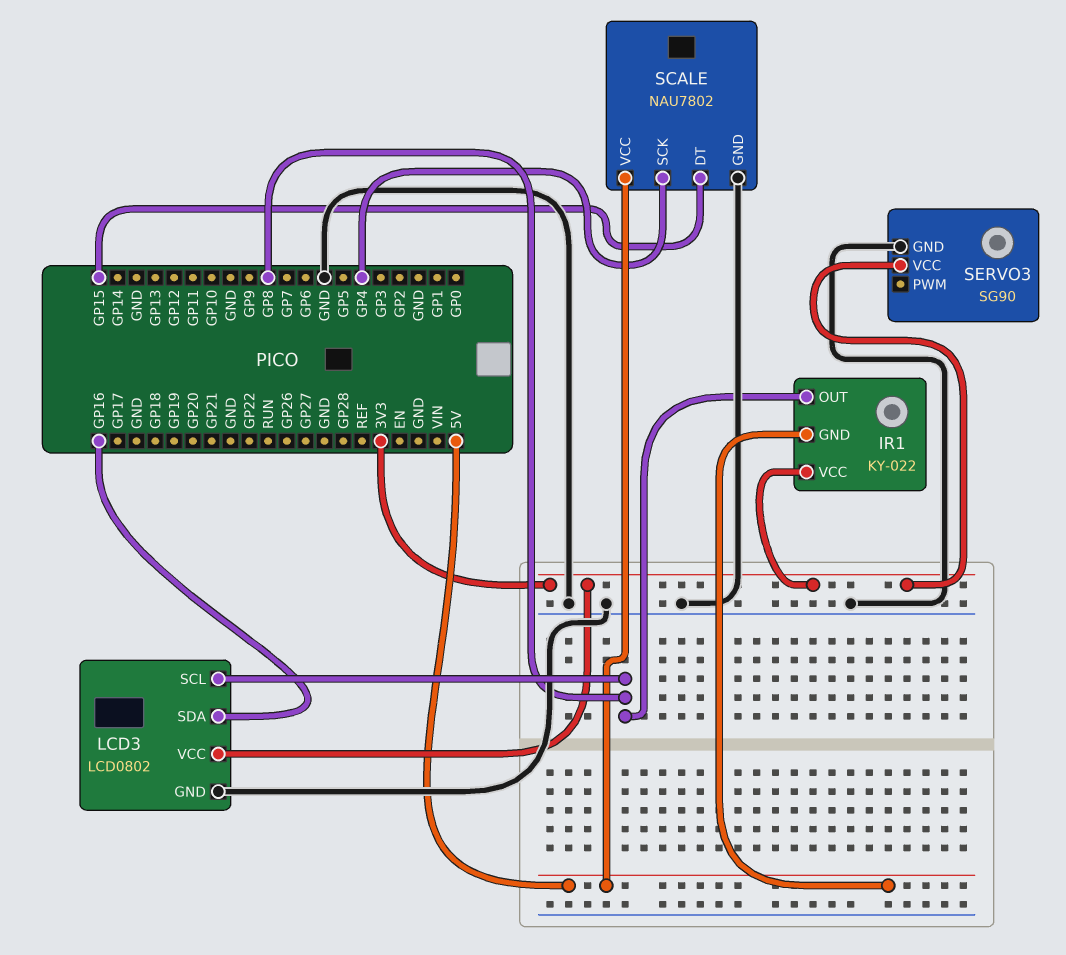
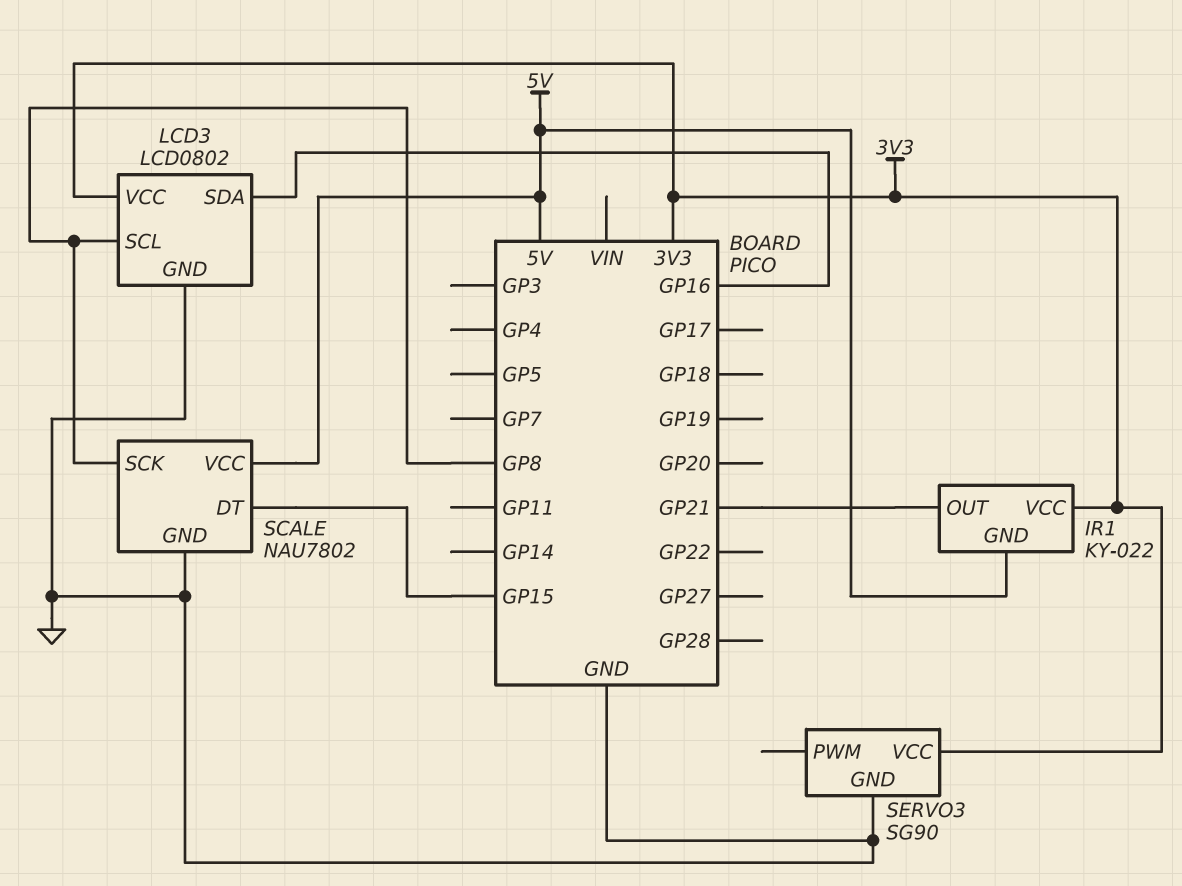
IR1 pin OUT: GP8 -> GP21
SCALE pin SCK: GP4 -> GP8

